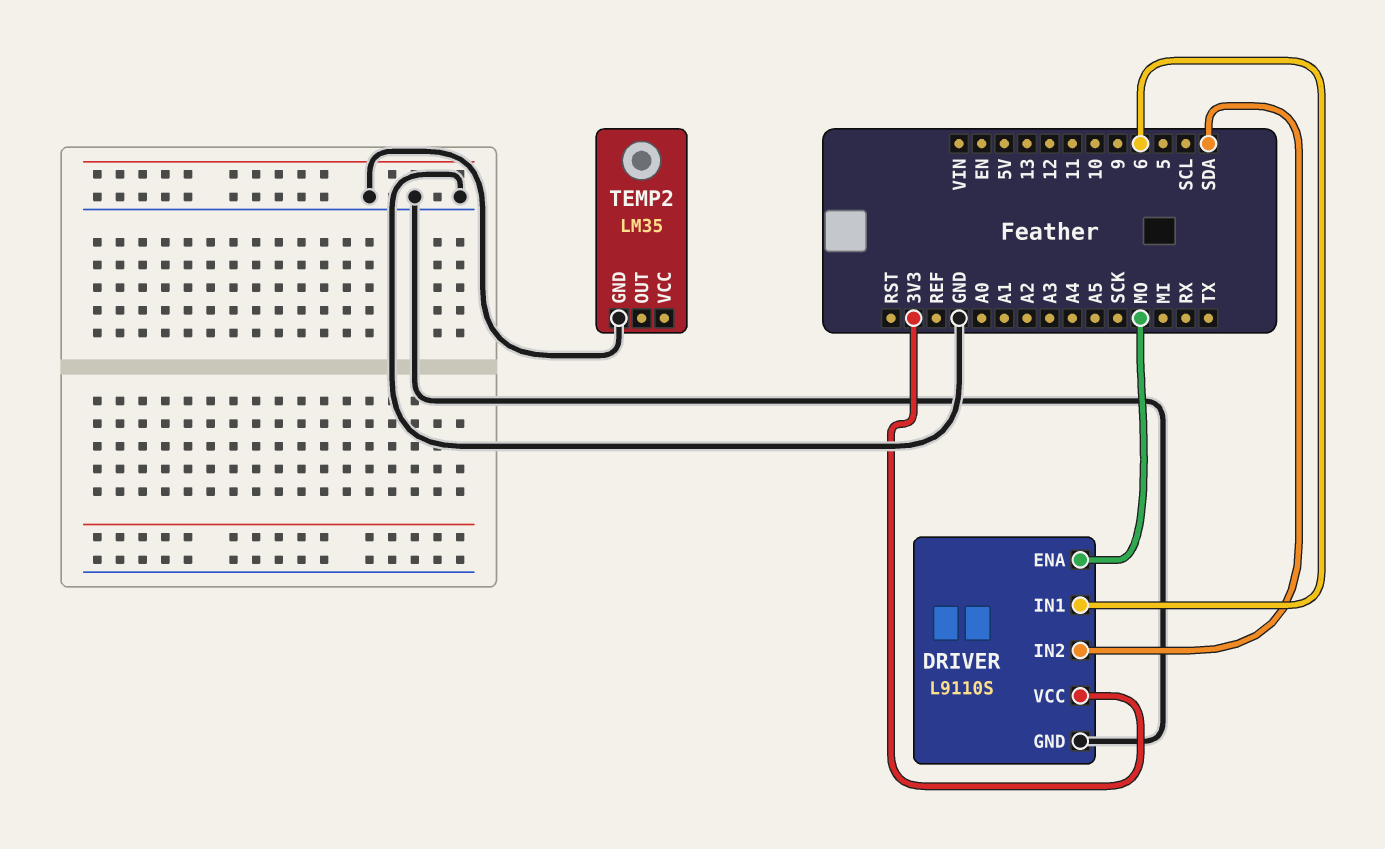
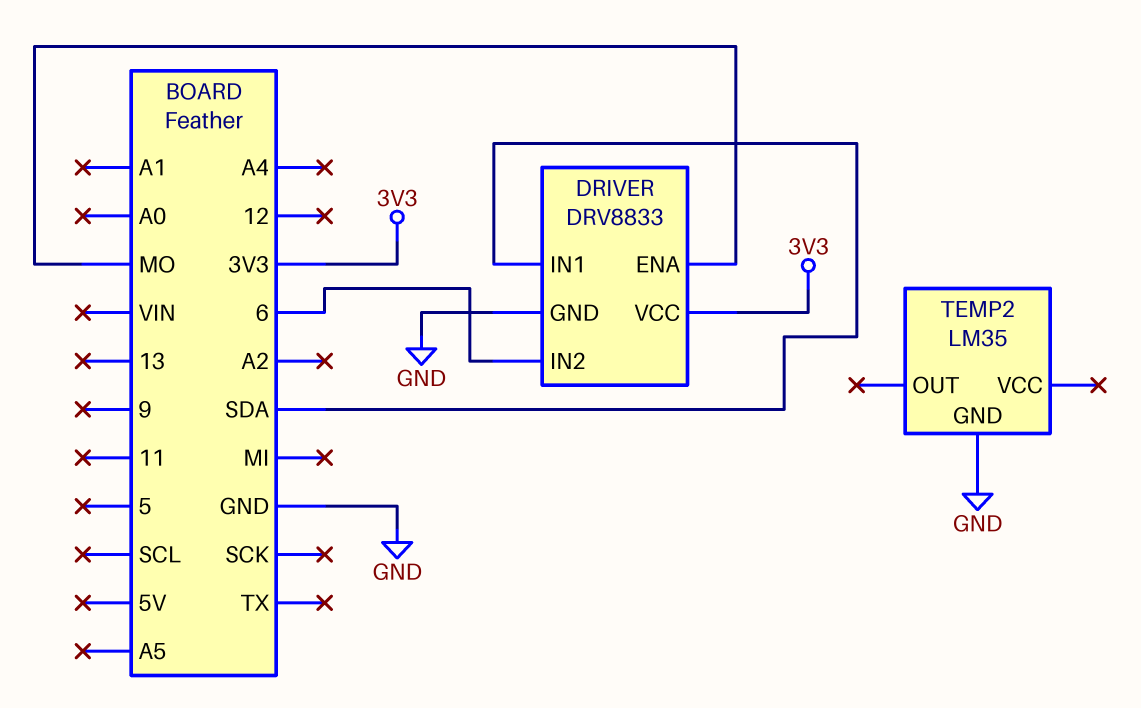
DRIVER: L9110S -> DRV8833
DRIVER pin IN1: 6 -> SDA
DRIVER pin IN2: SDA -> 6

